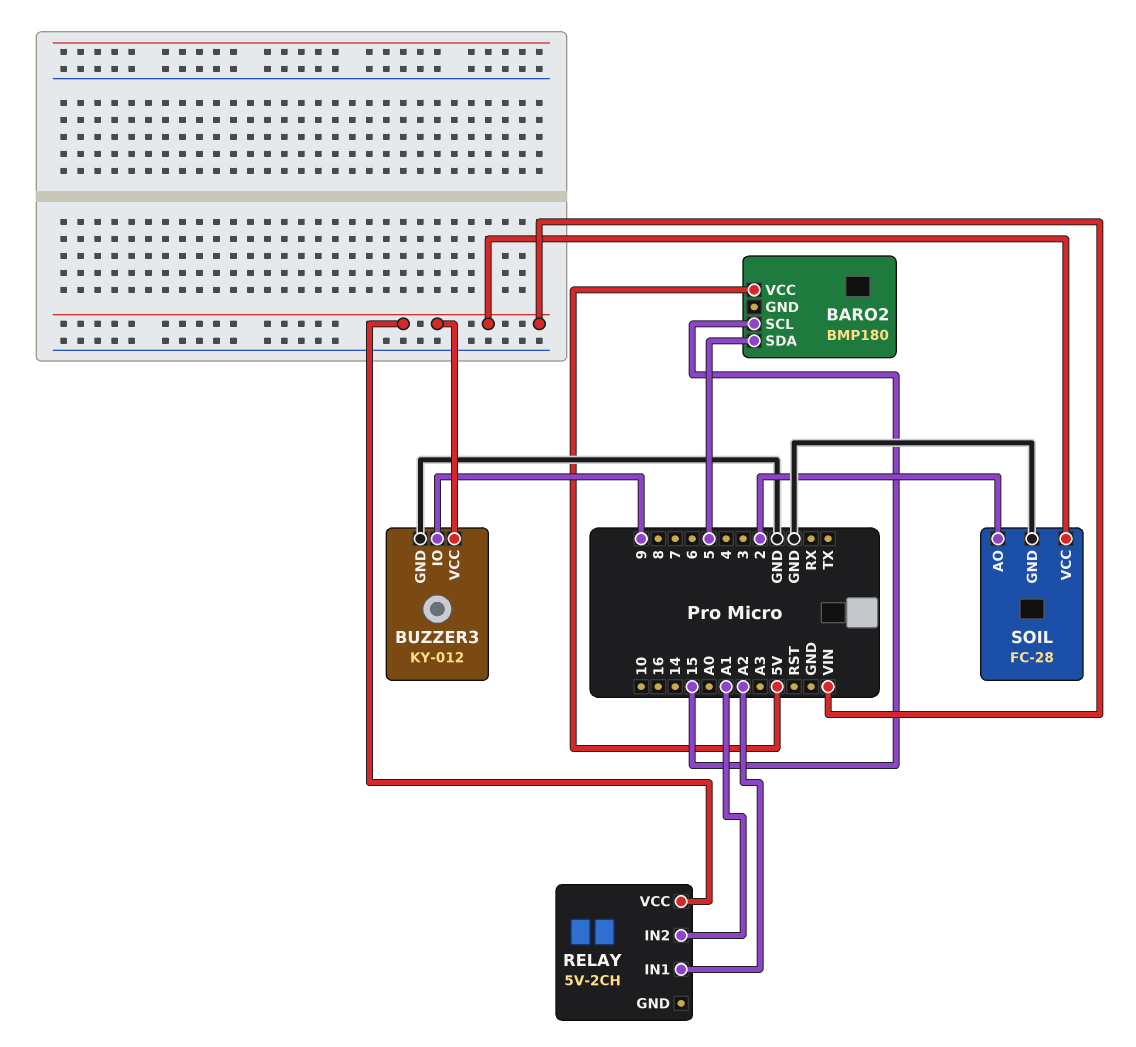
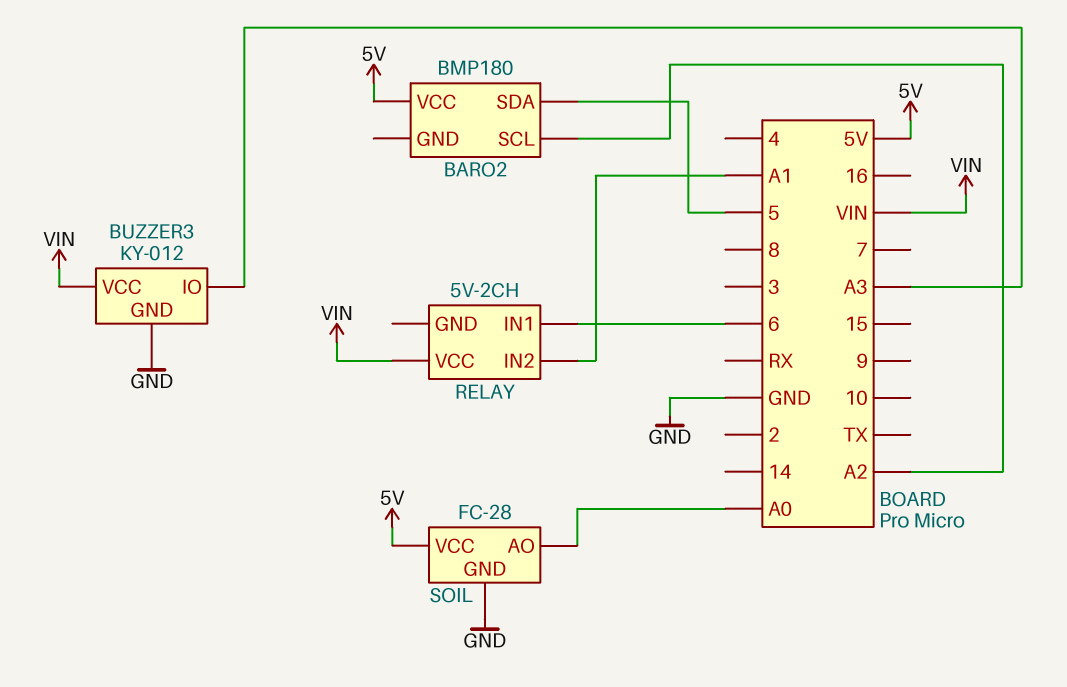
BARO2 pin SCL: 15 -> A2
BUZZER3 pin IO: 9 -> A3
RELAY pin IN1: A2 -> 6
SOIL pin AO: 2 -> A0
SOIL pin VCC: VIN -> 5V

